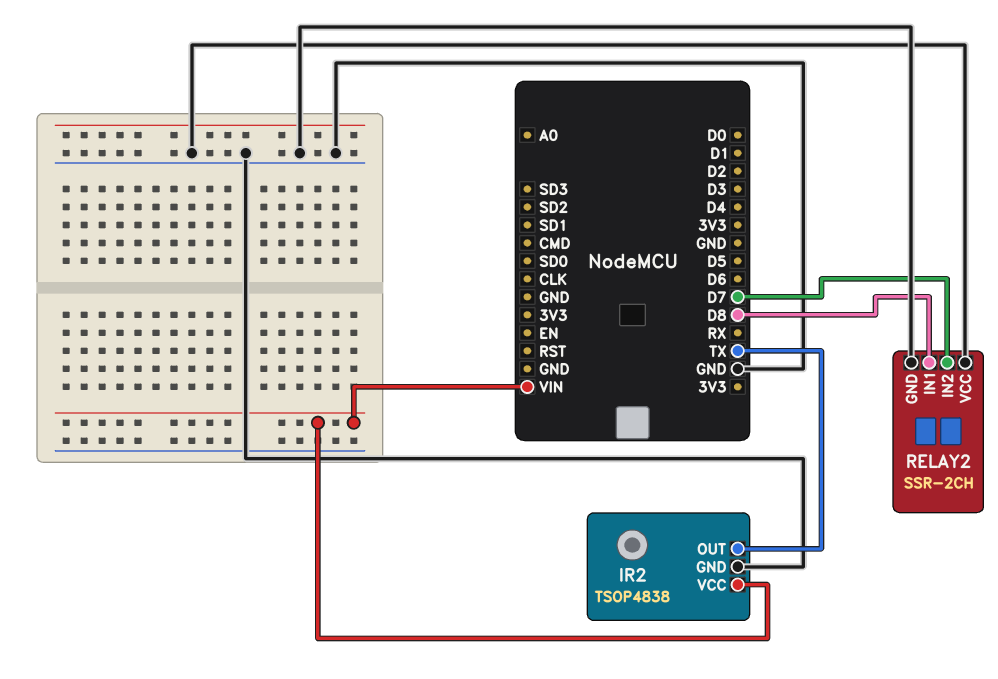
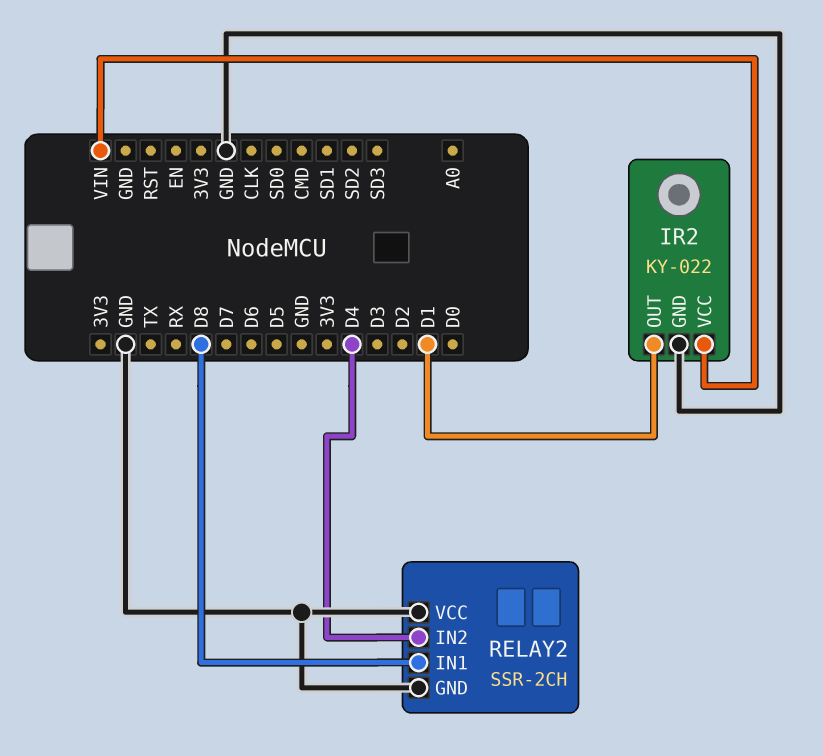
IR2: TSOP4838 -> KY-022
IR2 pin OUT: TX -> D1
RELAY2 pin IN2: D7 -> D4

